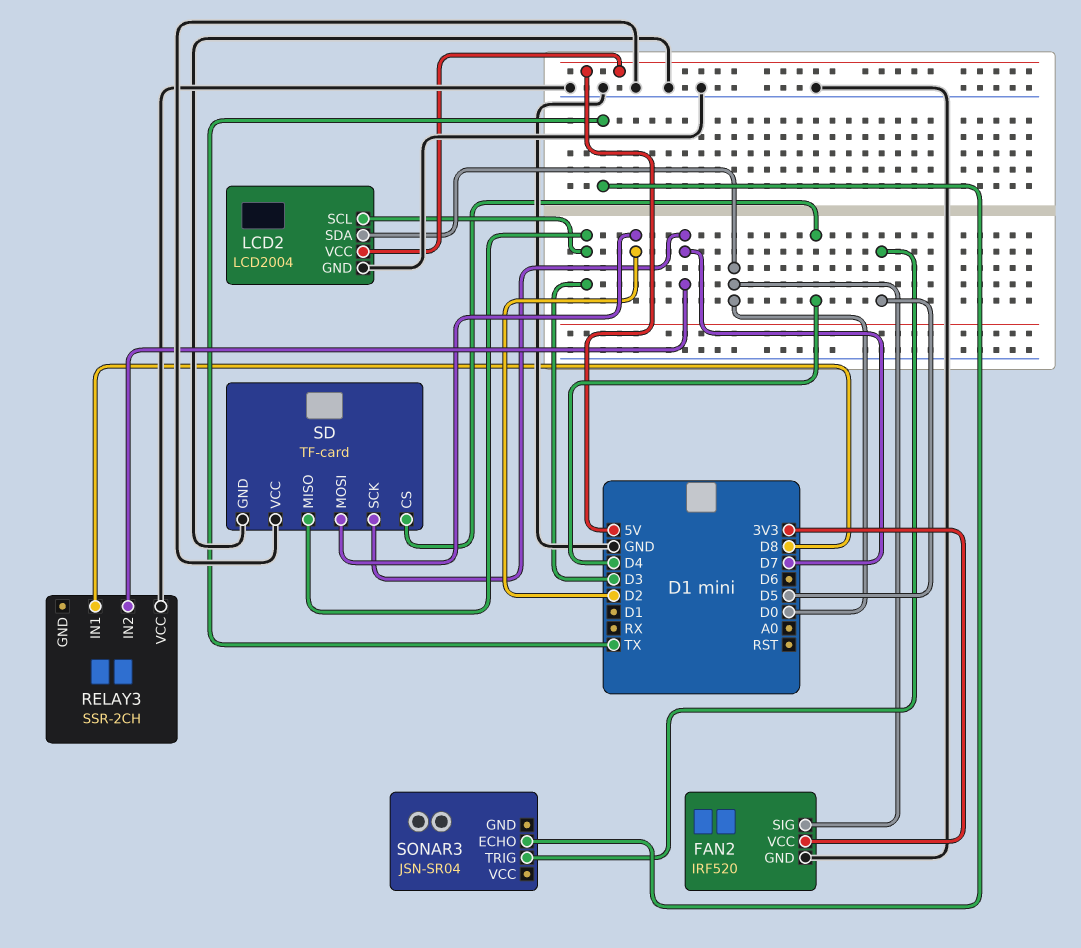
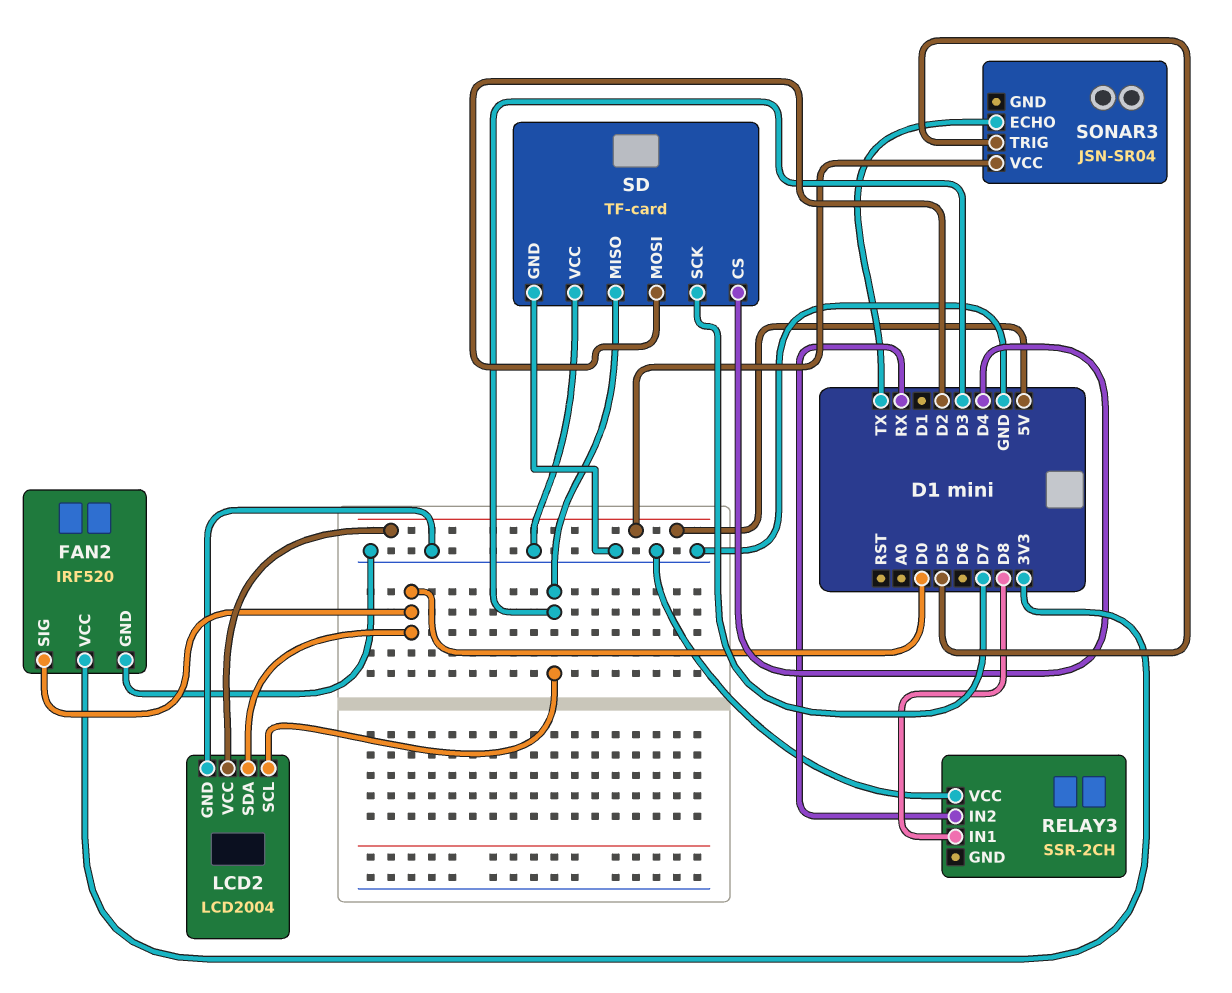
RELAY3 pin IN2: D7 -> RX
SONAR3 pin VCC: none -> 5V

